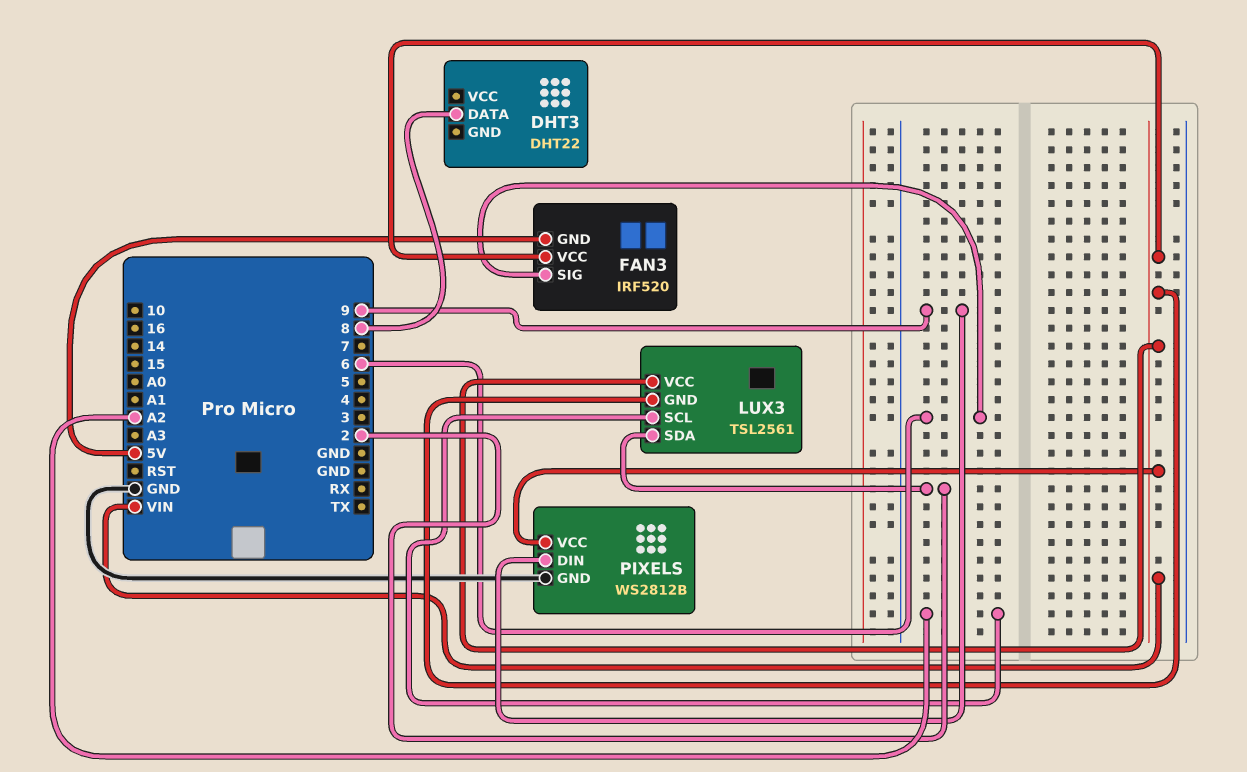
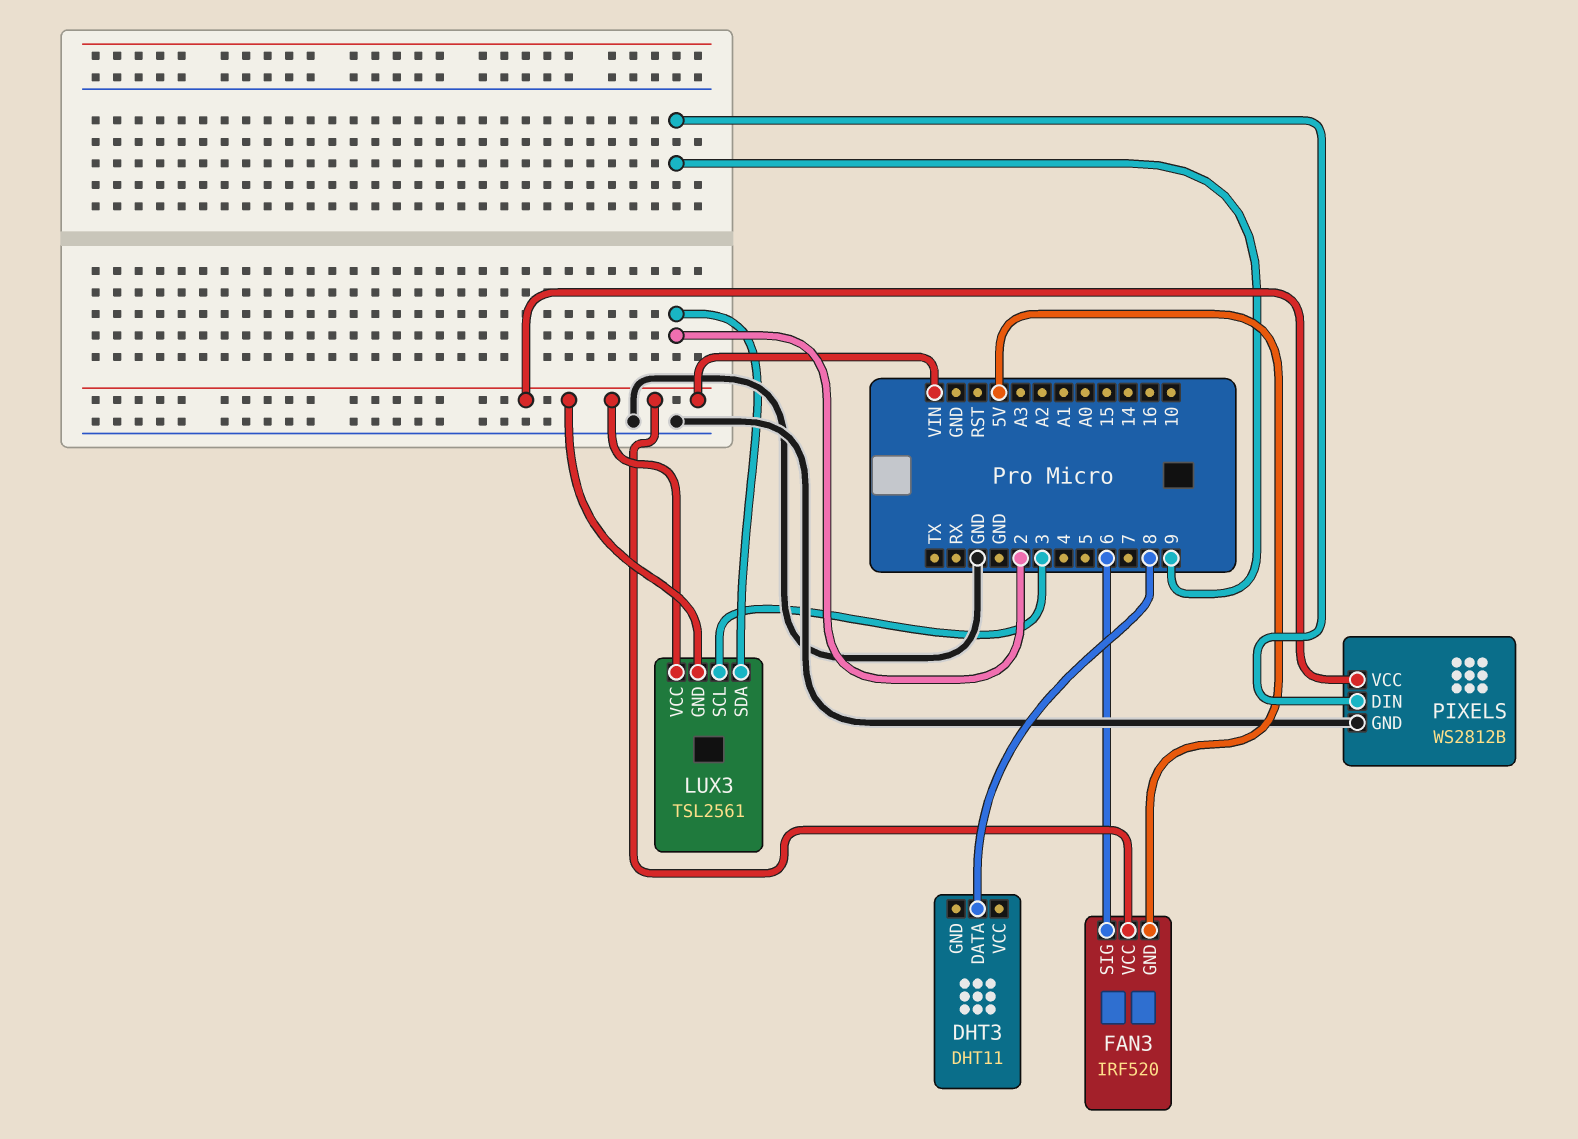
DHT3: DHT22 -> DHT11
LUX3 pin SCL: A2 -> 3

